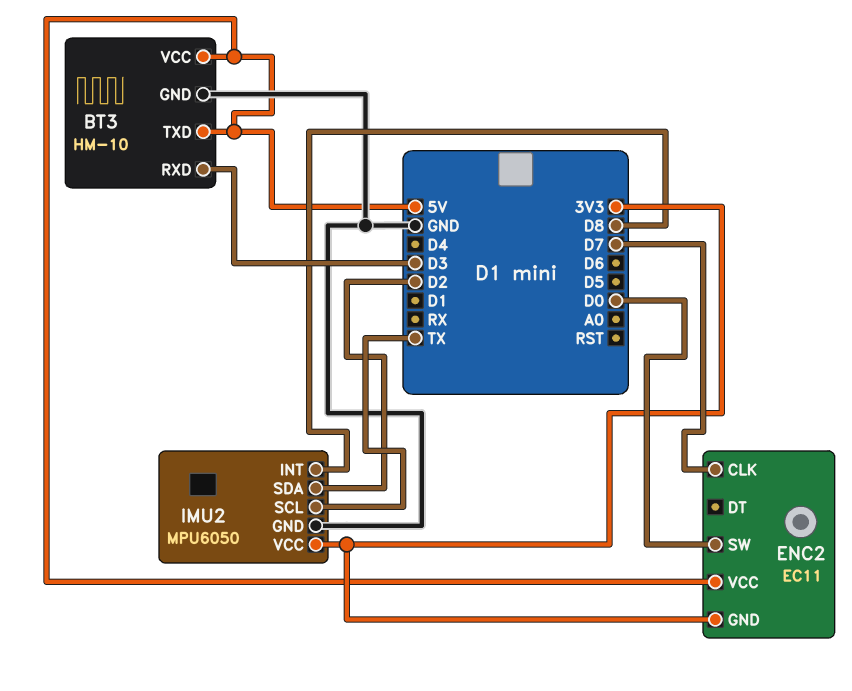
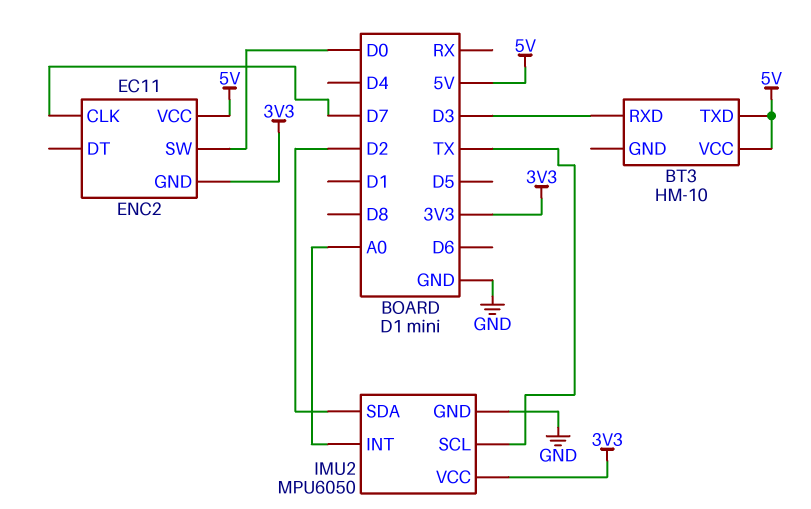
BT3 pin GND: GND -> none
IMU2 pin INT: D8 -> A0

